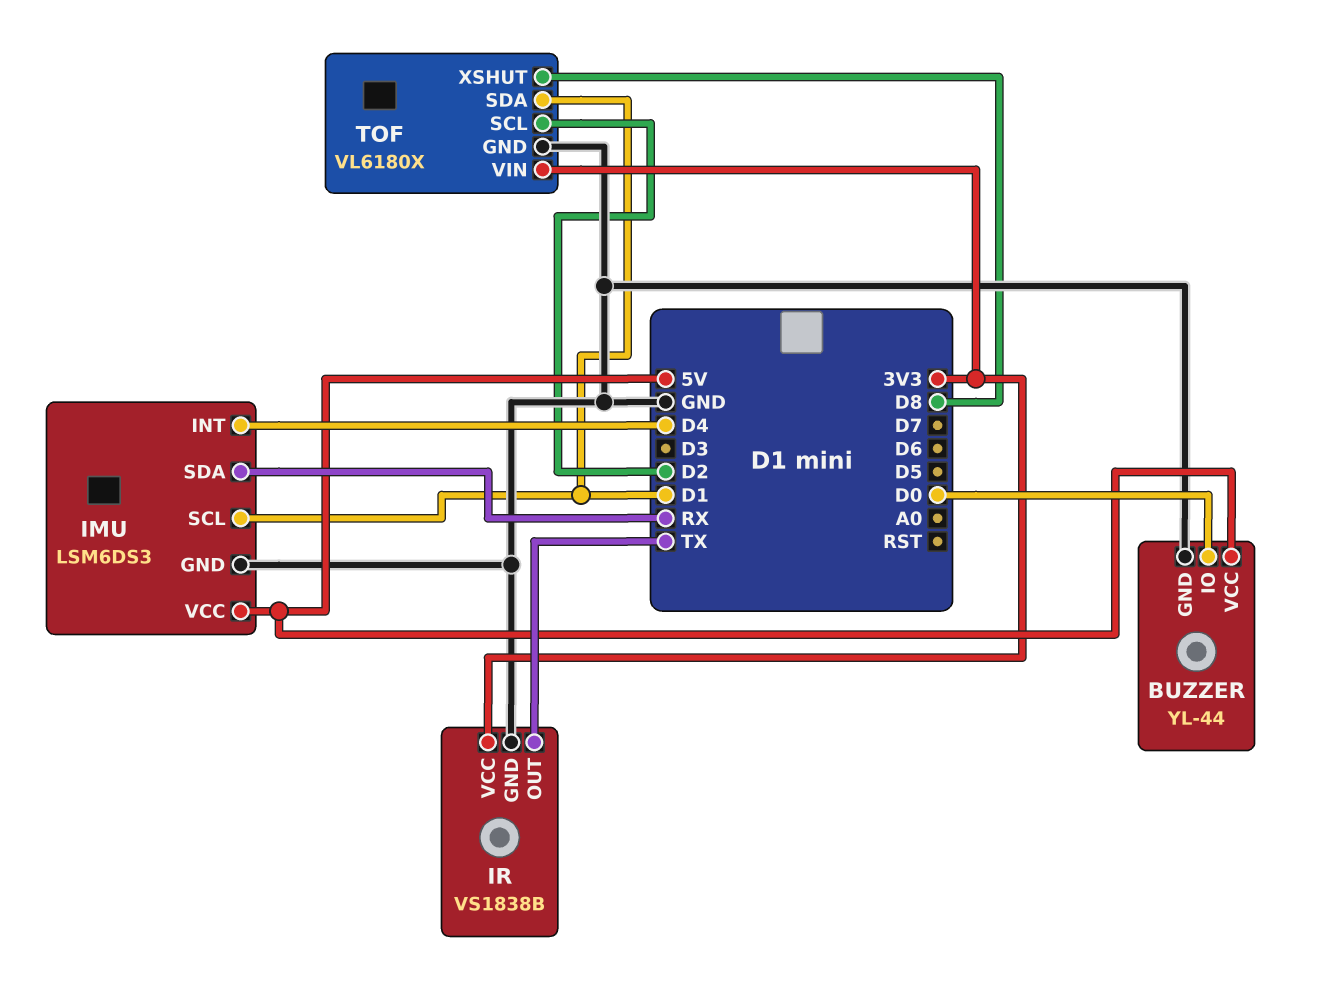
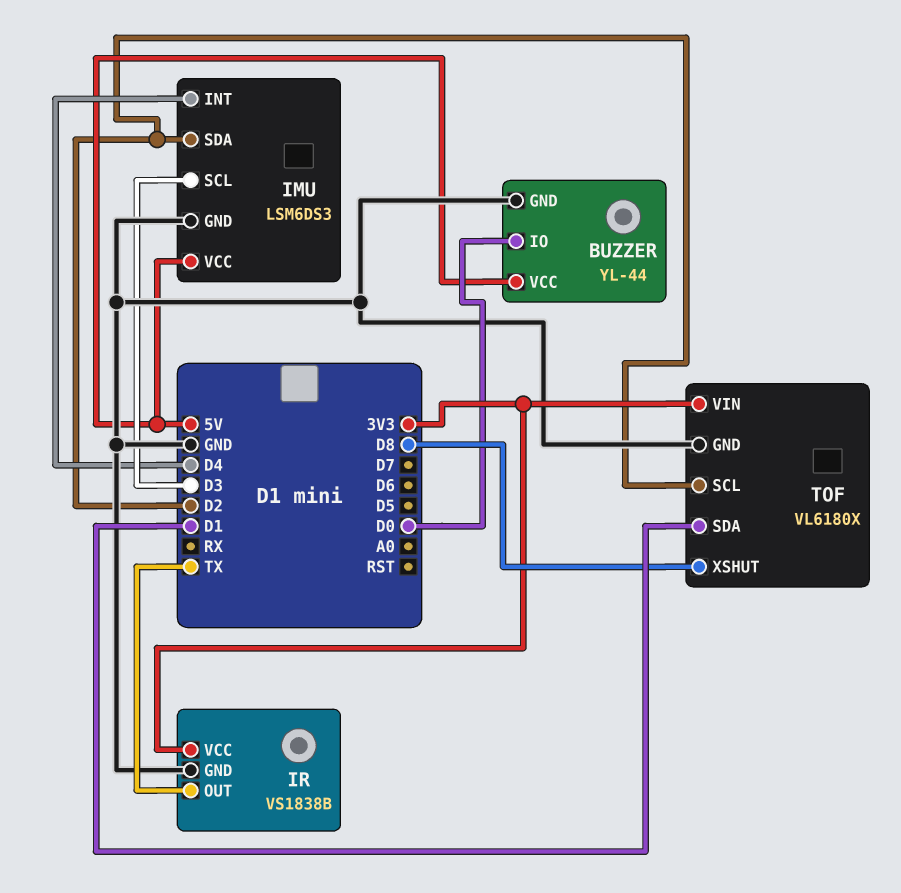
IMU pin SCL: D1 -> D3
IMU pin SDA: RX -> D2

